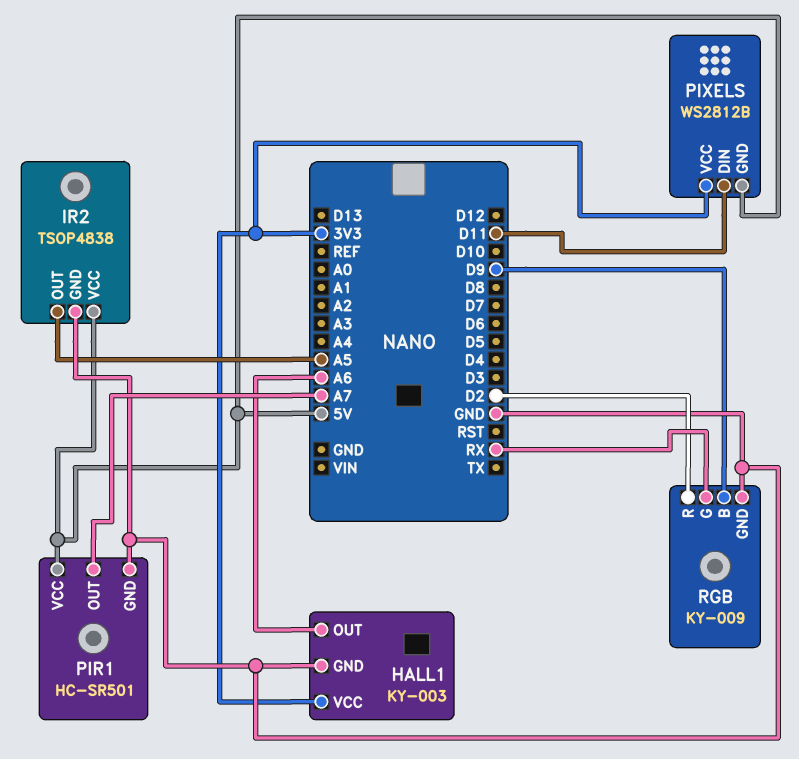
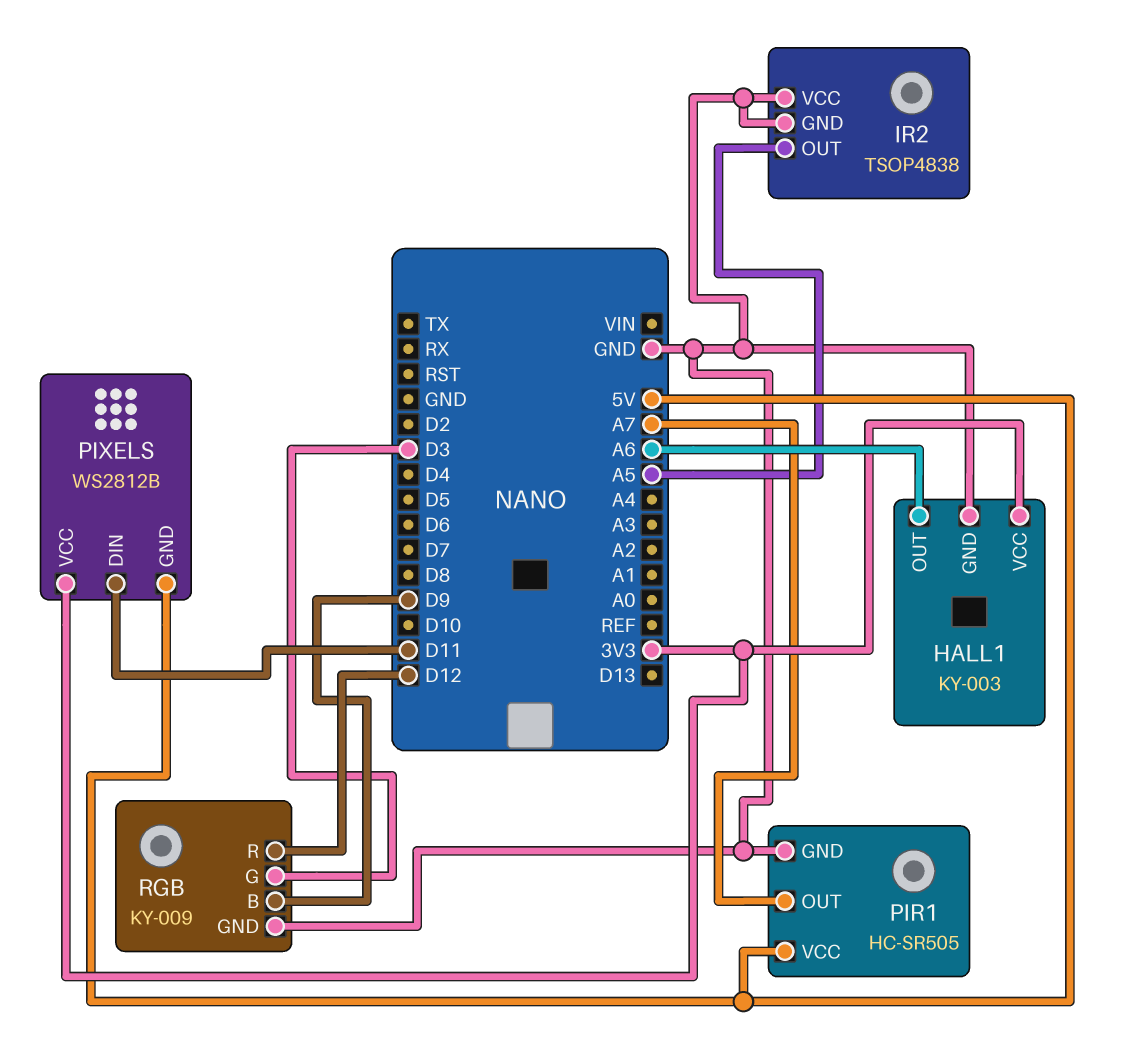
IR2 pin VCC: 5V -> GND
PIR1: HC-SR501 -> HC-SR505
RGB pin G: RX -> D3
RGB pin R: D2 -> D12

